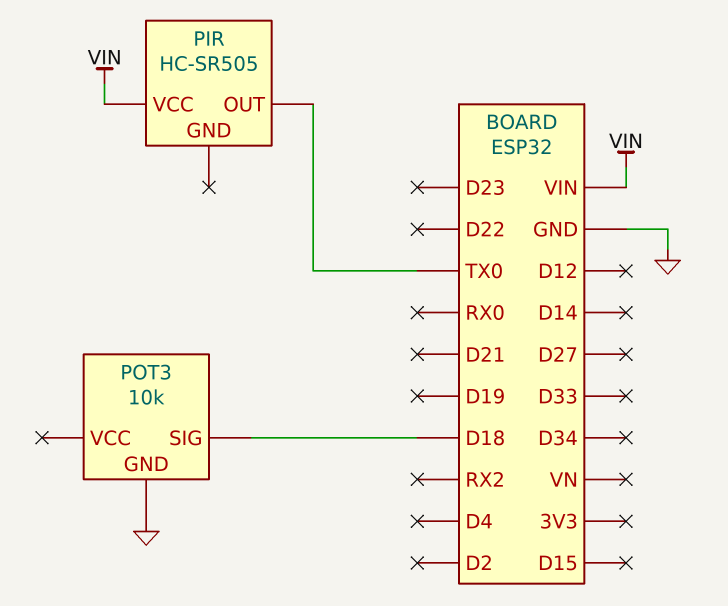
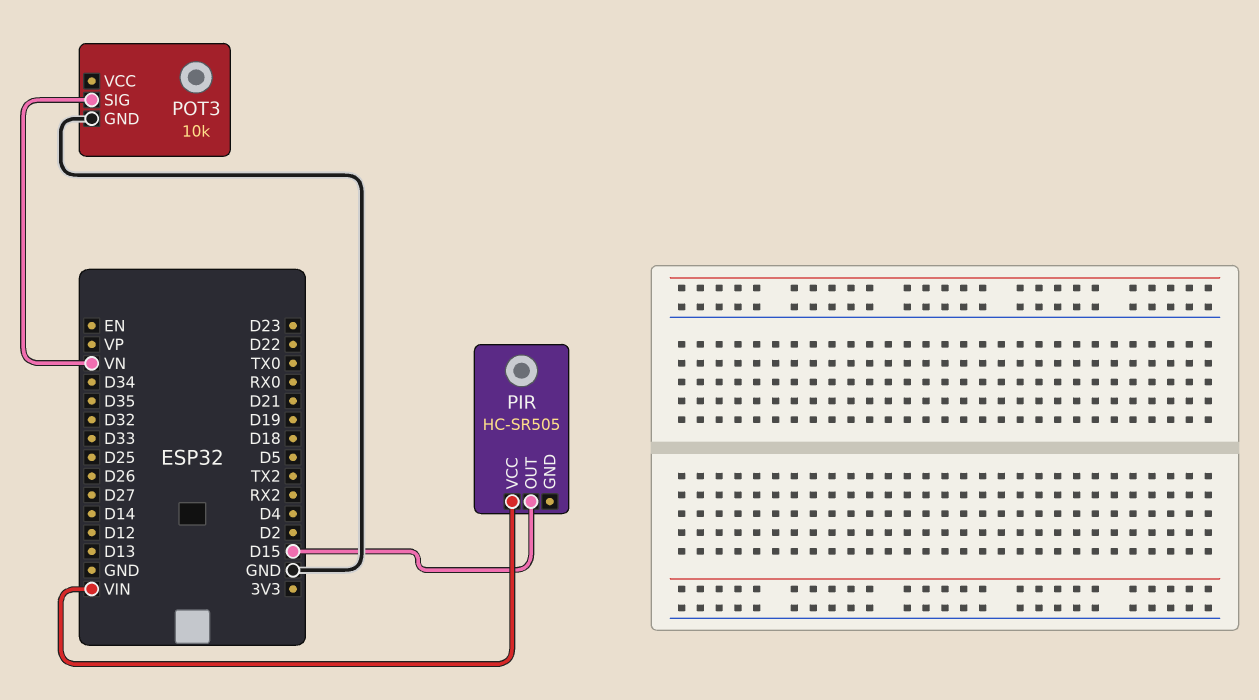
PIR pin OUT: TX0 -> D15
POT3 pin SIG: D18 -> VN

